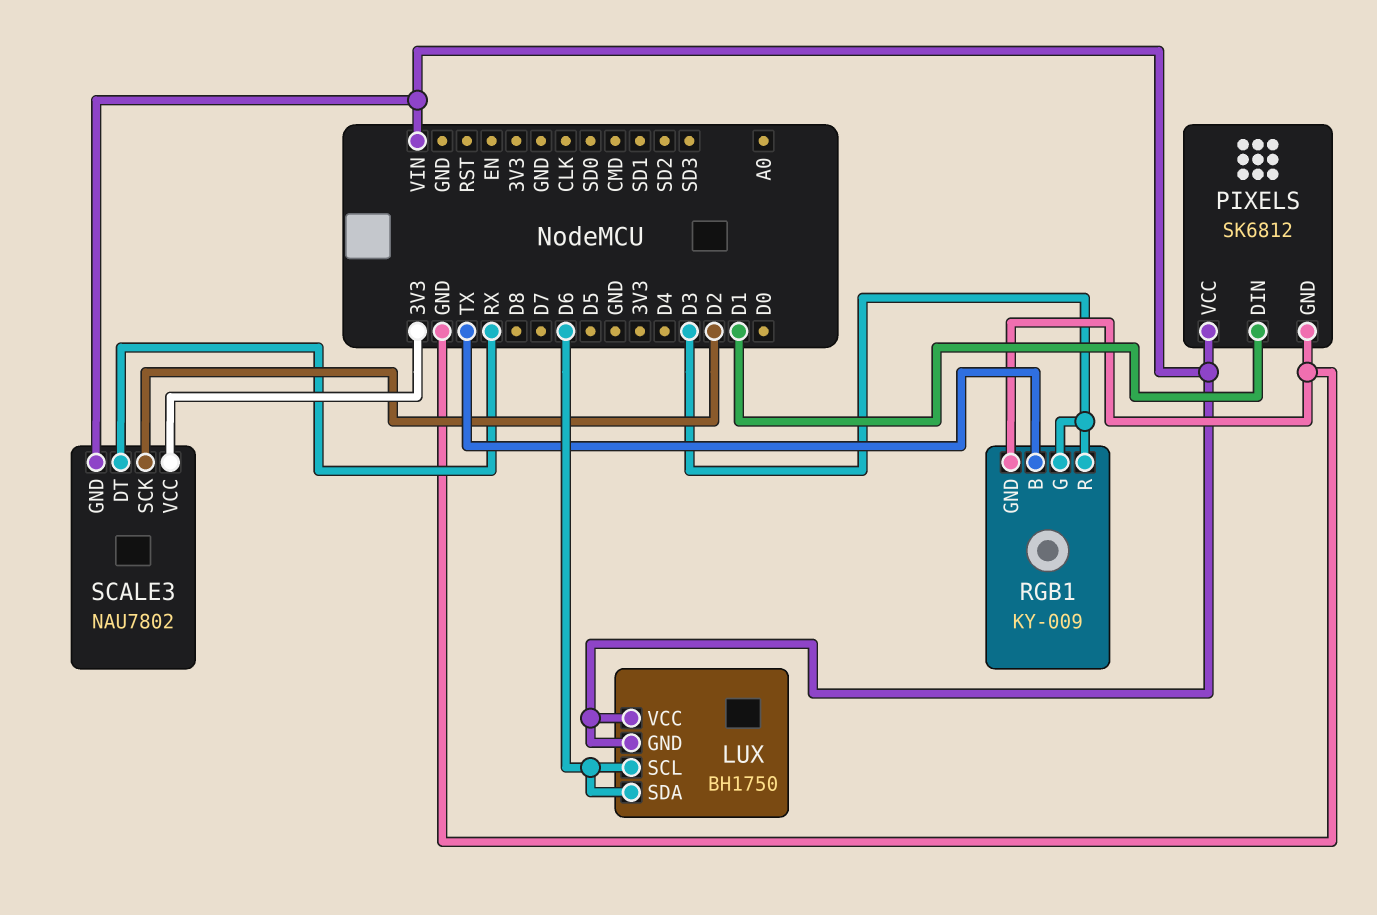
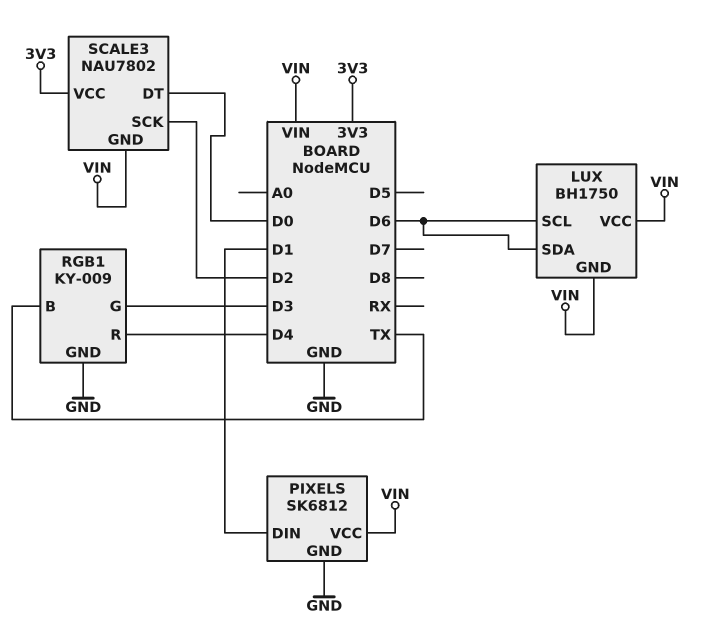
RGB1 pin R: D3 -> D4
SCALE3 pin DT: RX -> D0

